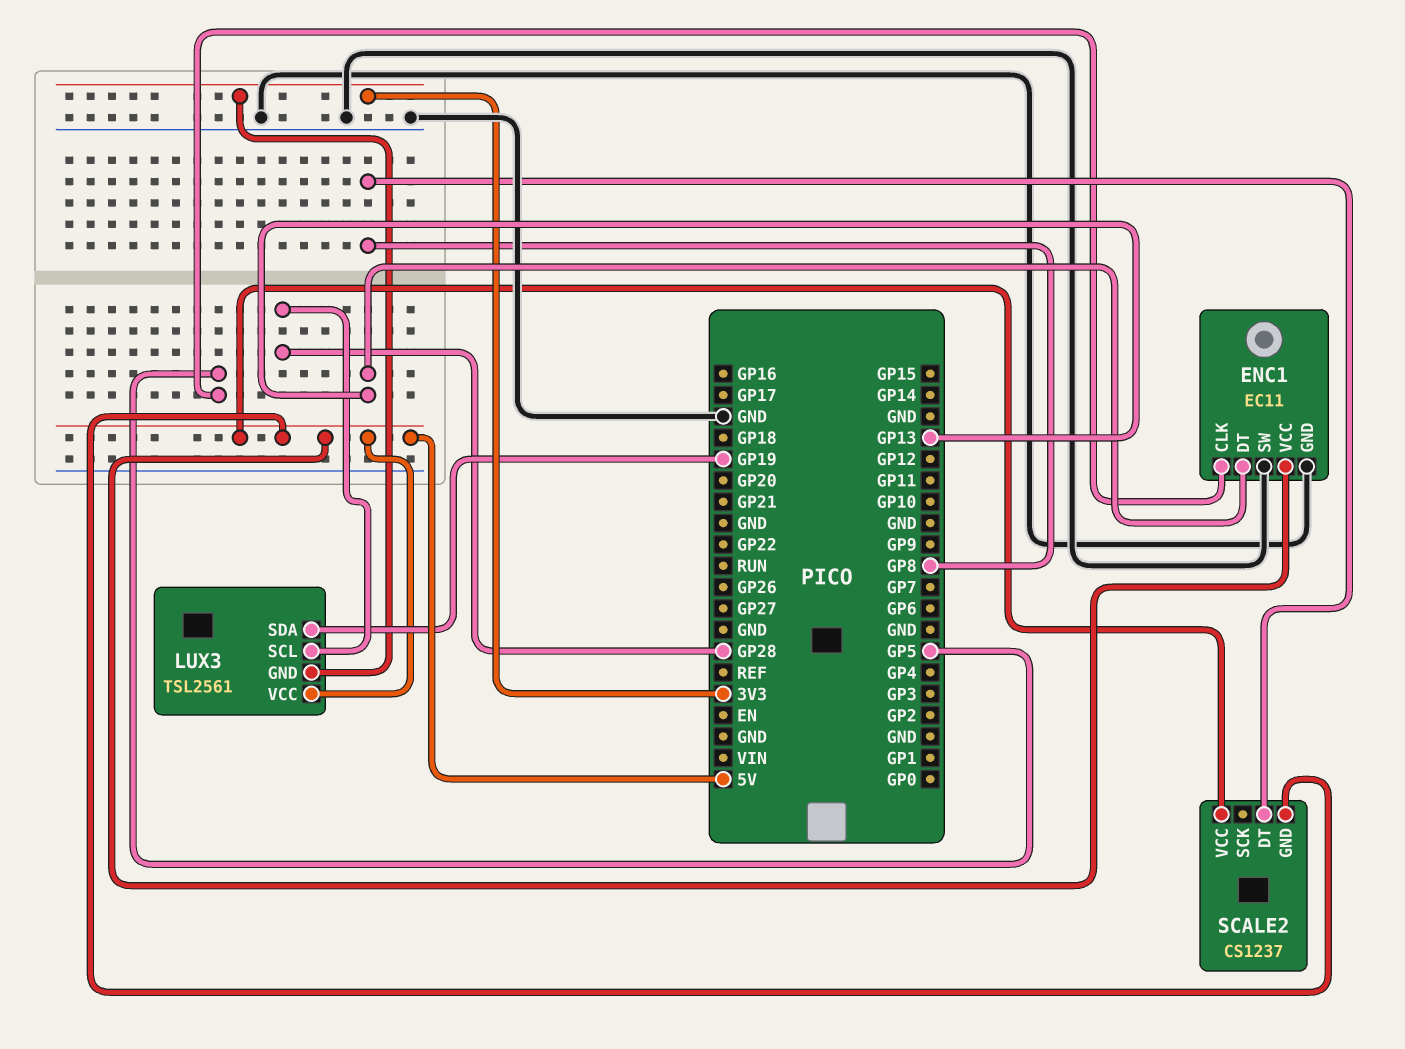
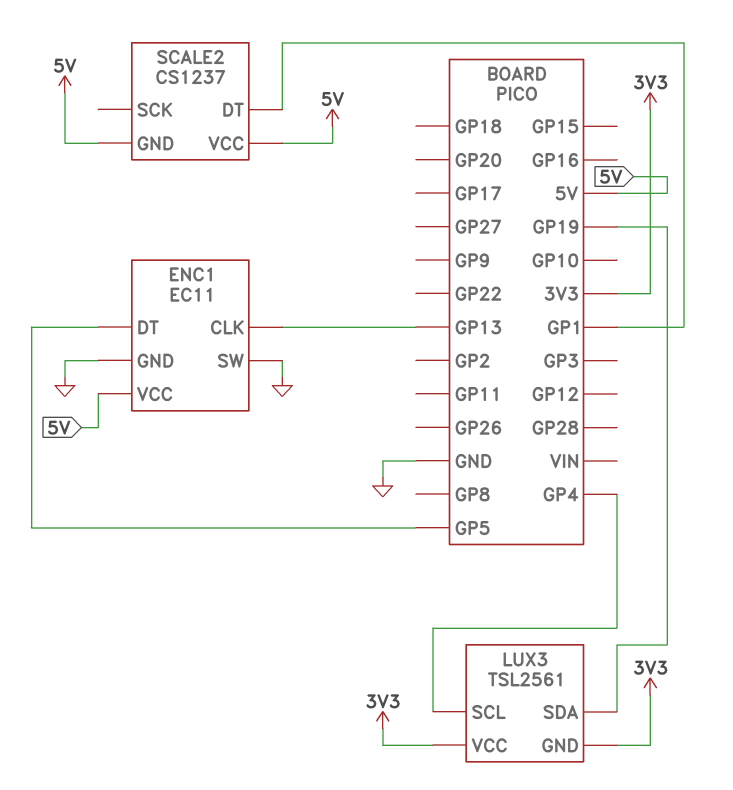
ENC1 pin CLK: GP5 -> GP13
ENC1 pin DT: GP13 -> GP5
LUX3 pin SCL: GP28 -> GP4
LUX3 pin VCC: 5V -> 3V3
SCALE2 pin DT: GP8 -> GP1

